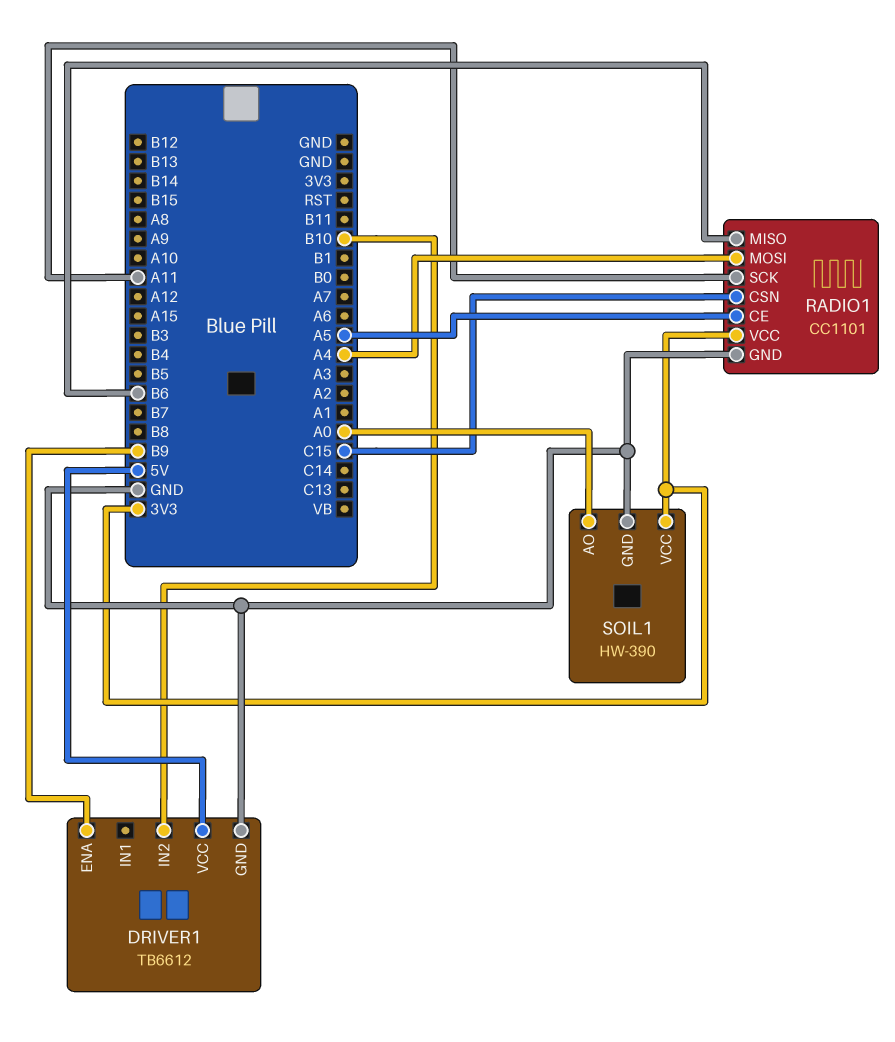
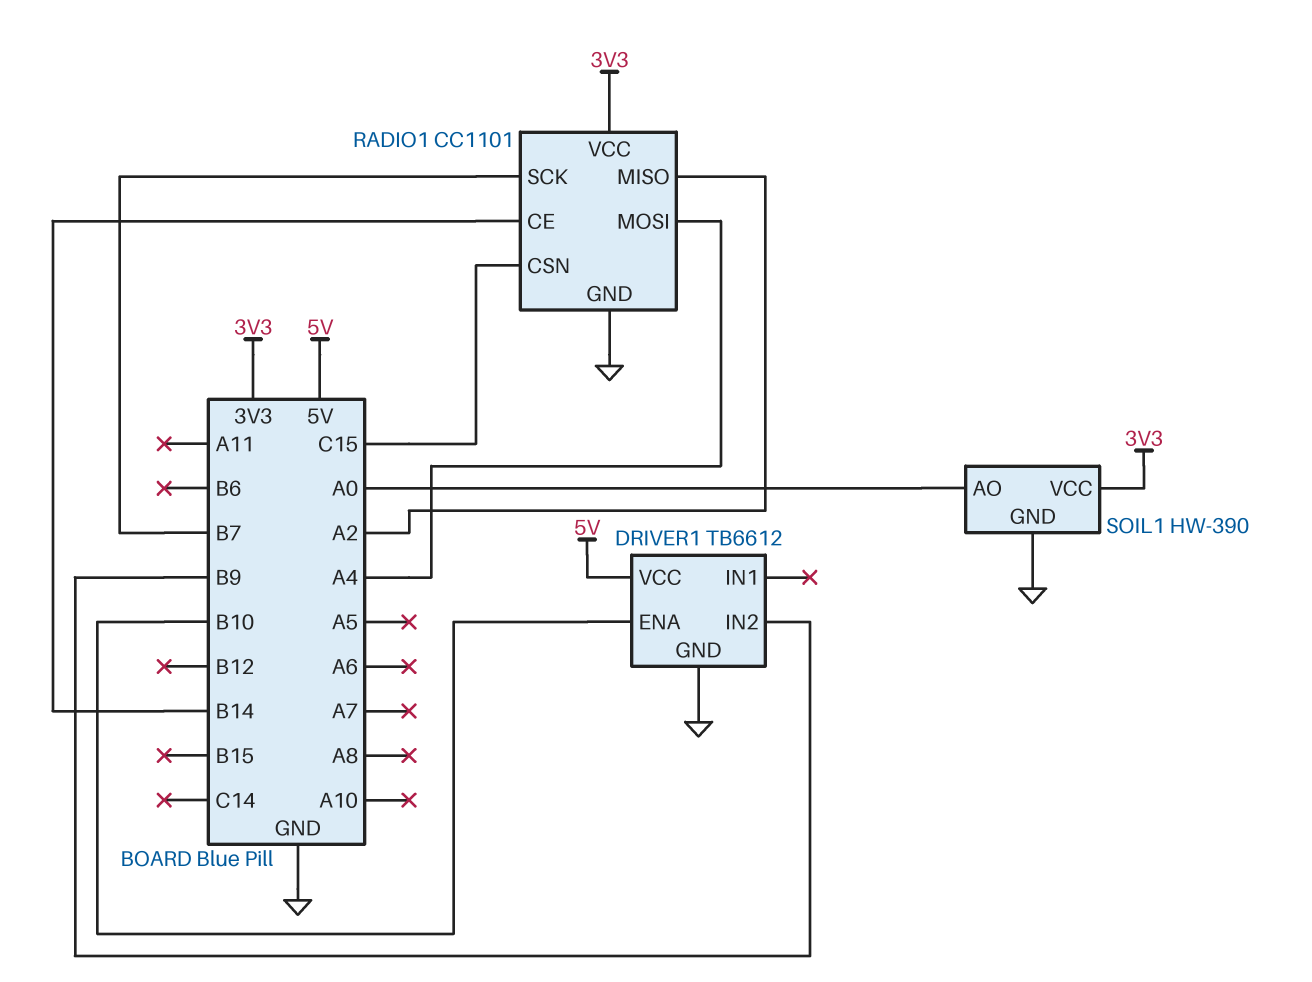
DRIVER1 pin ENA: B9 -> B10
DRIVER1 pin IN2: B10 -> B9
RADIO1 pin CE: A5 -> B14
RADIO1 pin MISO: B6 -> A2
RADIO1 pin SCK: A11 -> B7

